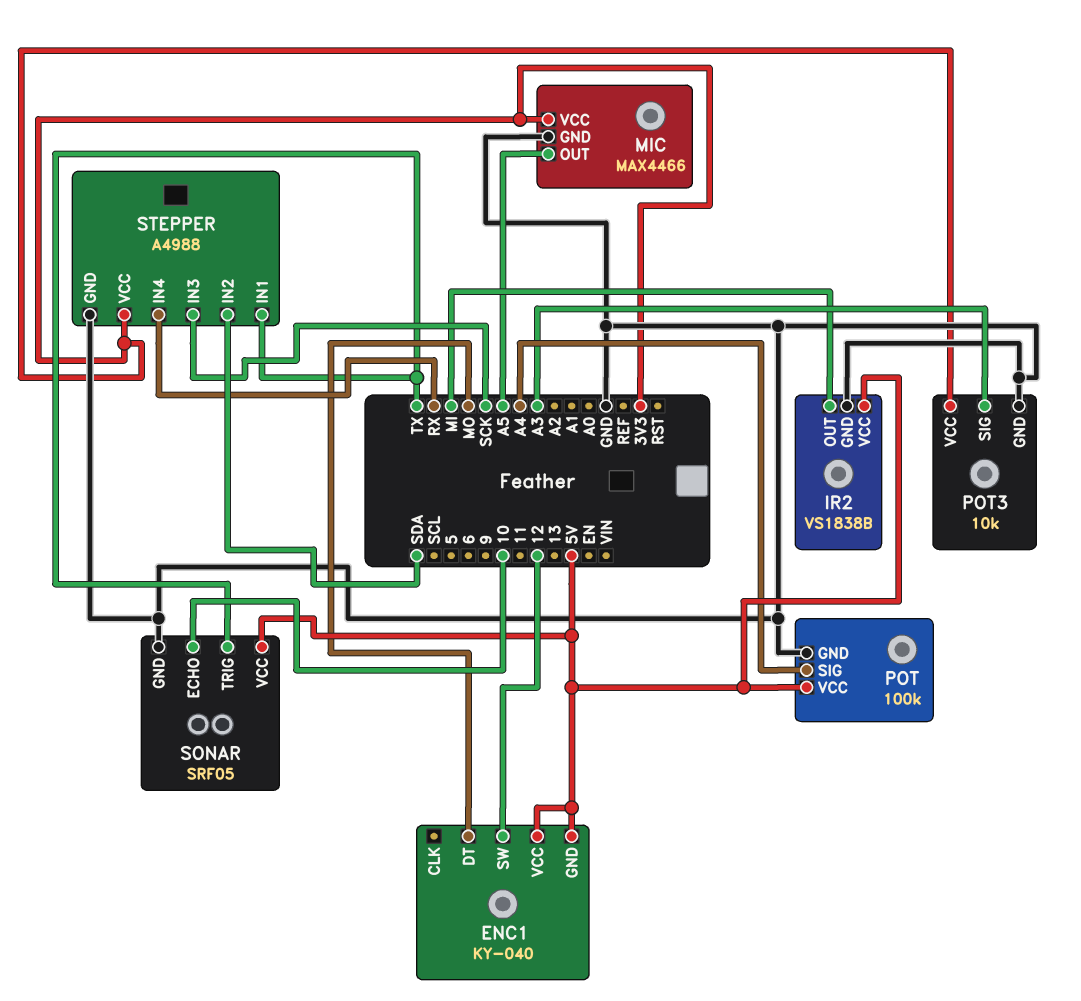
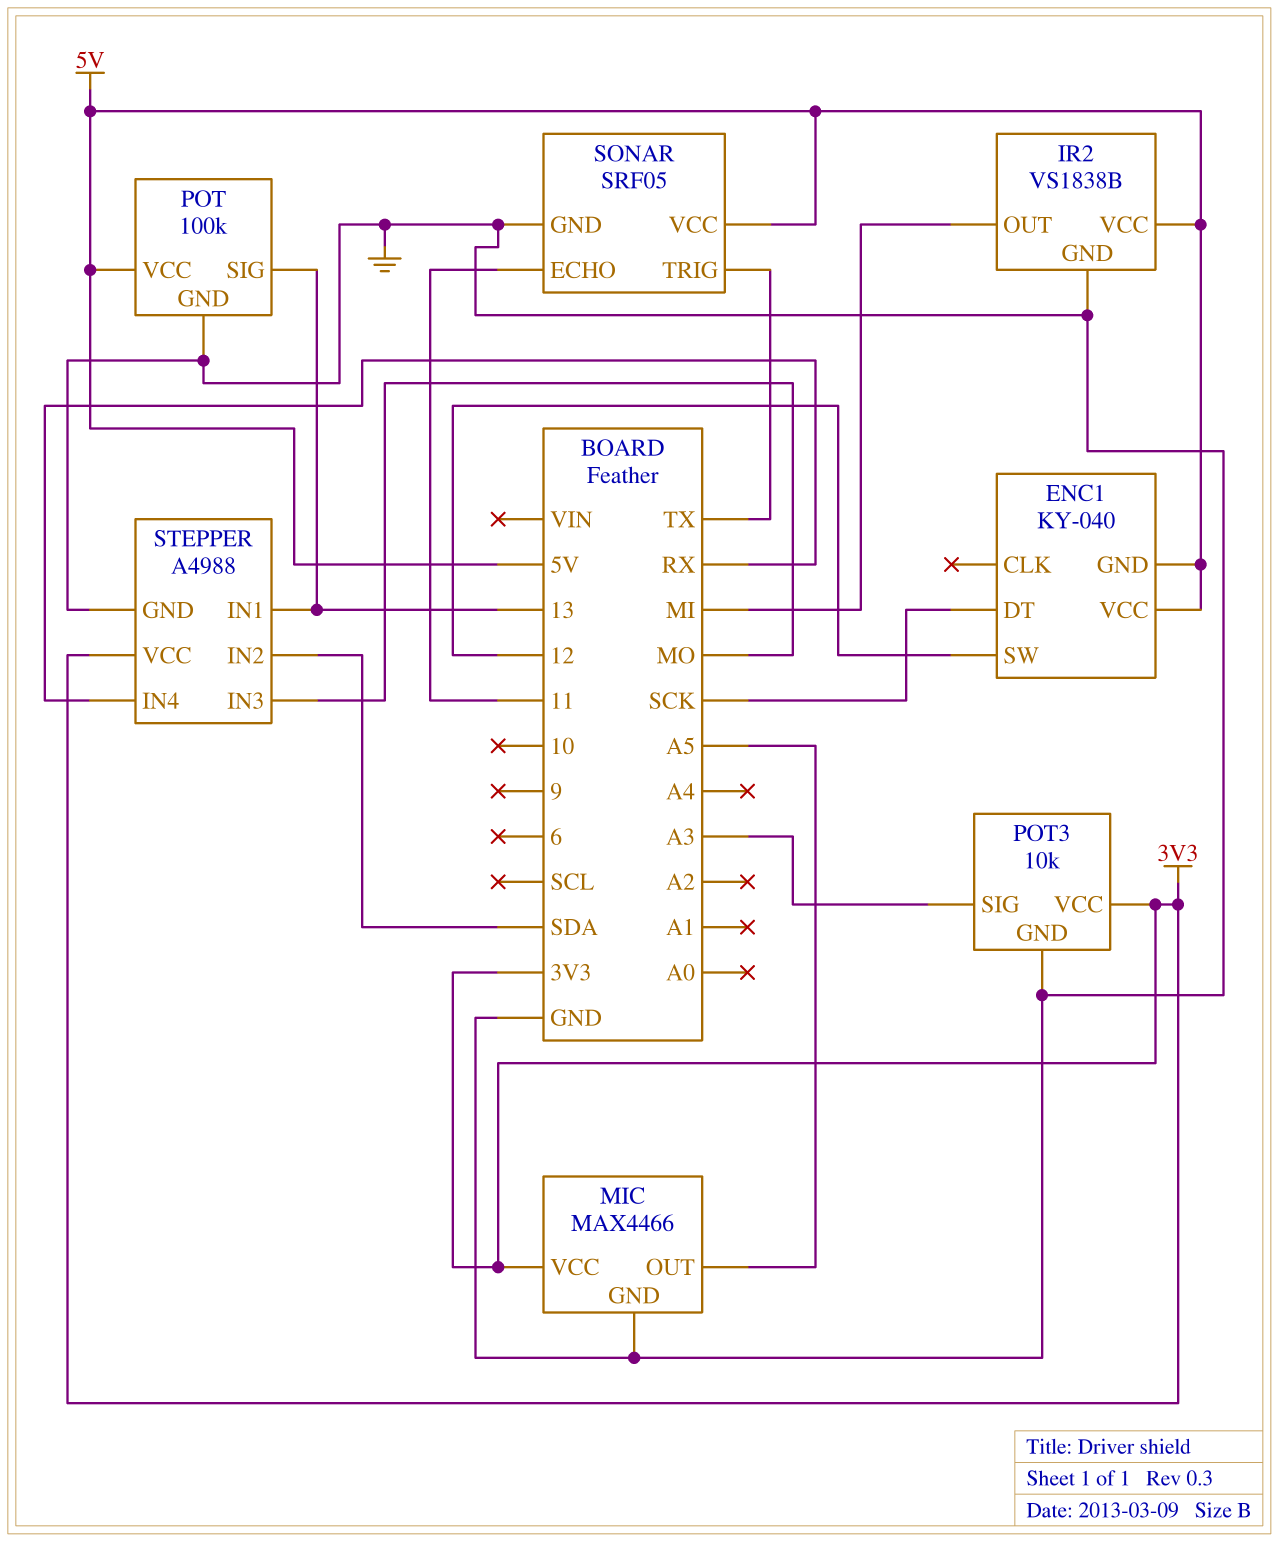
ENC1 pin DT: MO -> SCK
POT pin SIG: A4 -> 13
SONAR pin ECHO: 10 -> 11
STEPPER pin IN1: TX -> 13
STEPPER pin IN3: SCK -> MO

